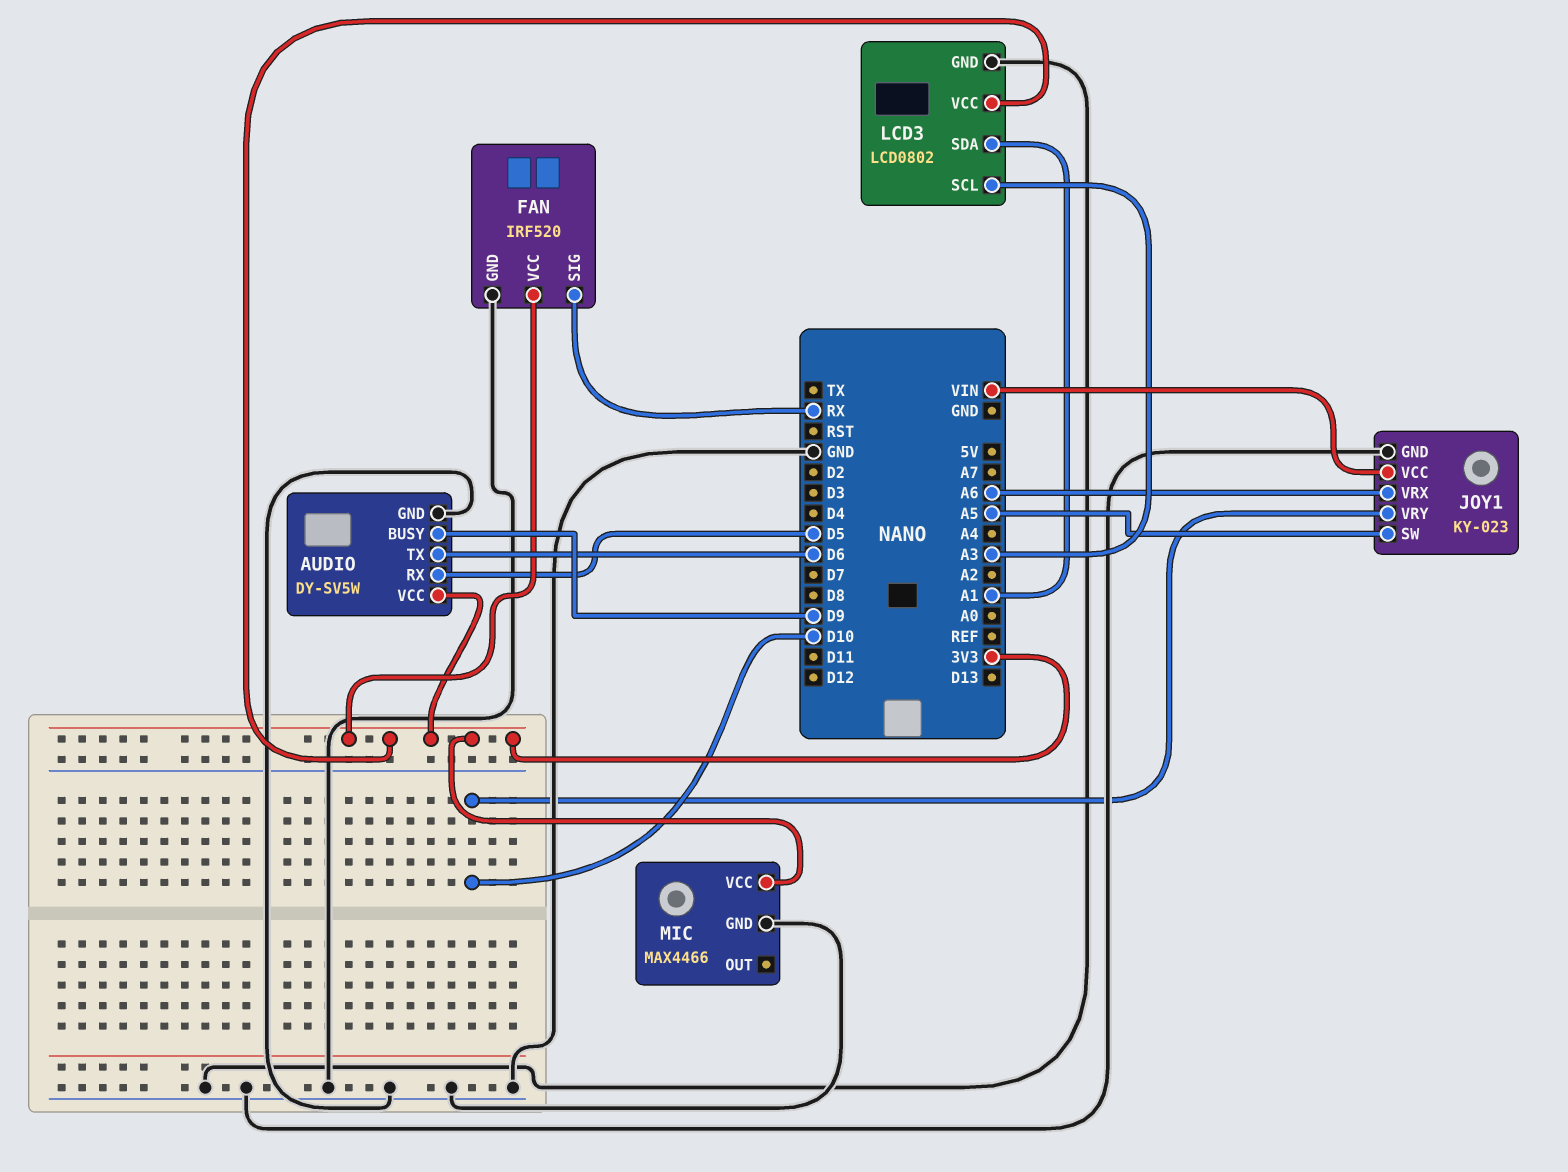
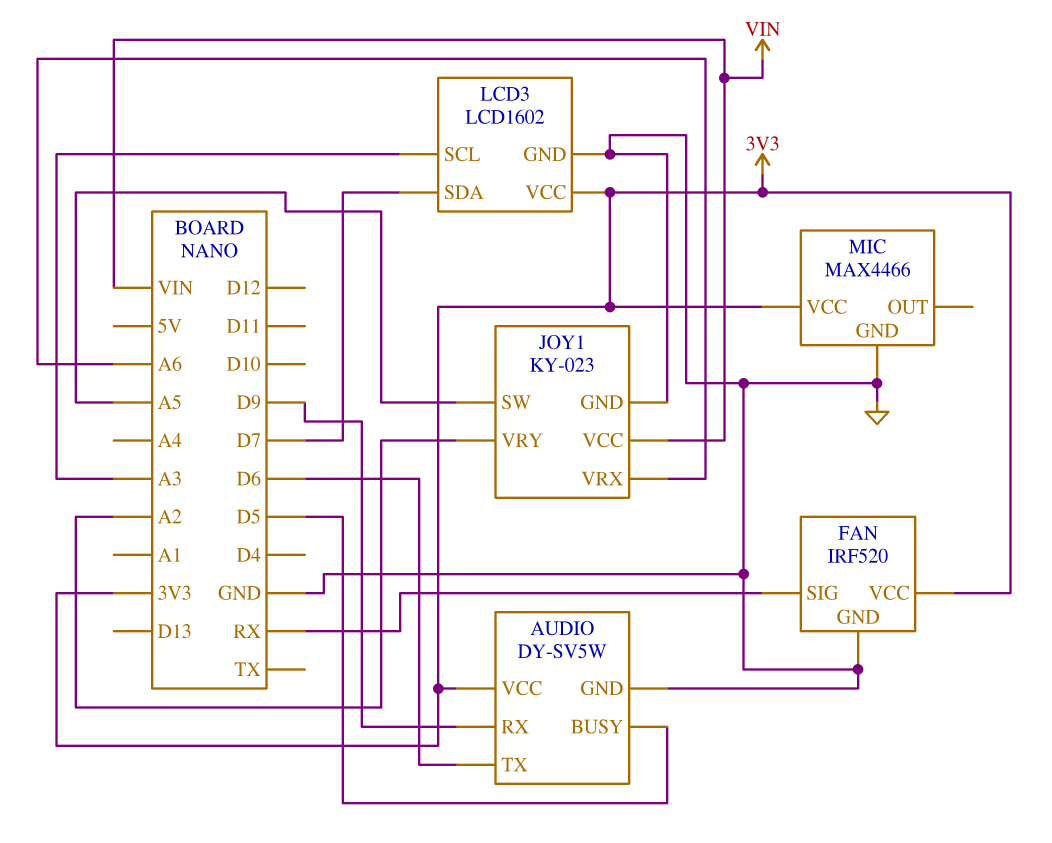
AUDIO pin BUSY: D9 -> D5
AUDIO pin RX: D5 -> D9
JOY1 pin VRY: D10 -> A2
LCD3: LCD0802 -> LCD1602
LCD3 pin SDA: A1 -> D7

